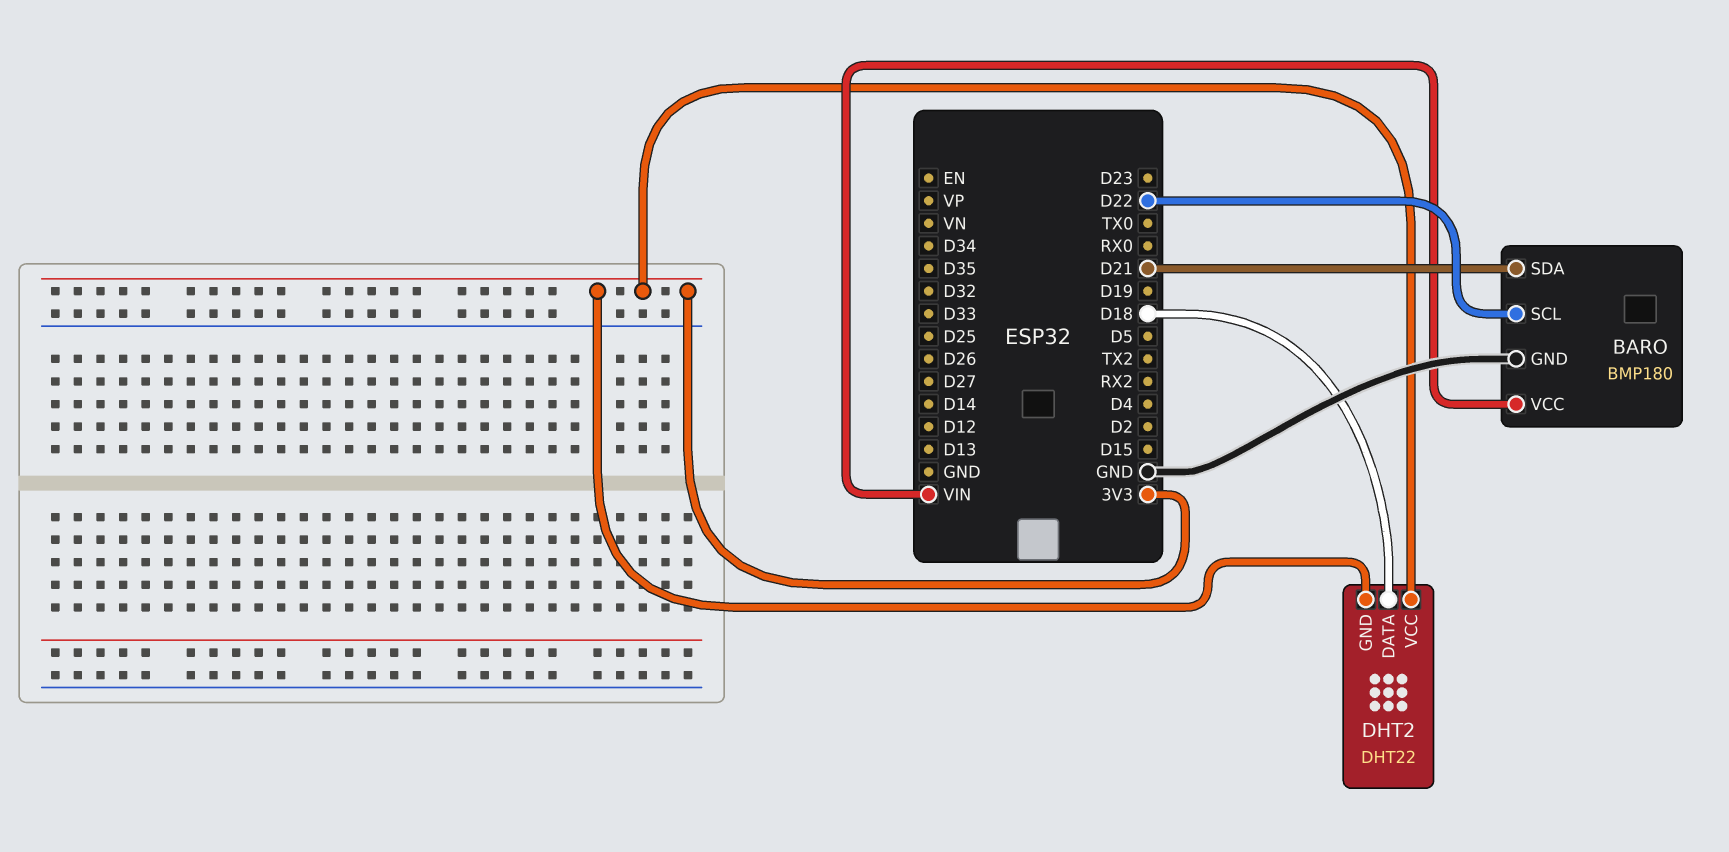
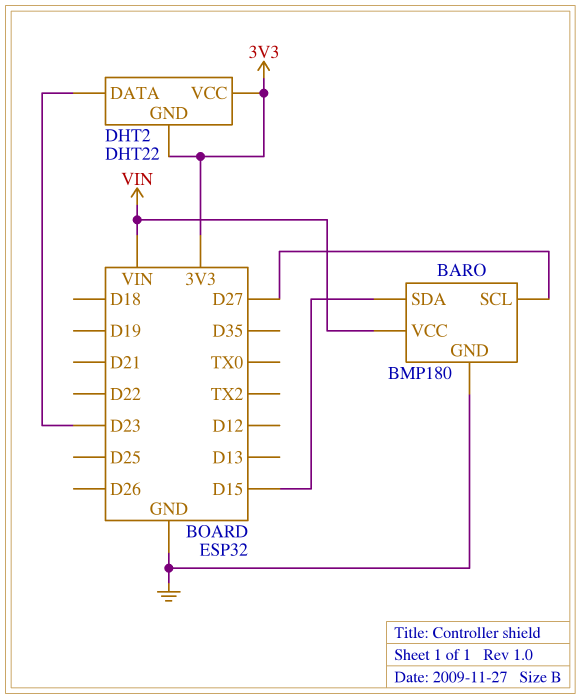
BARO pin SCL: D22 -> D27
BARO pin SDA: D21 -> D15
DHT2 pin DATA: D18 -> D23

